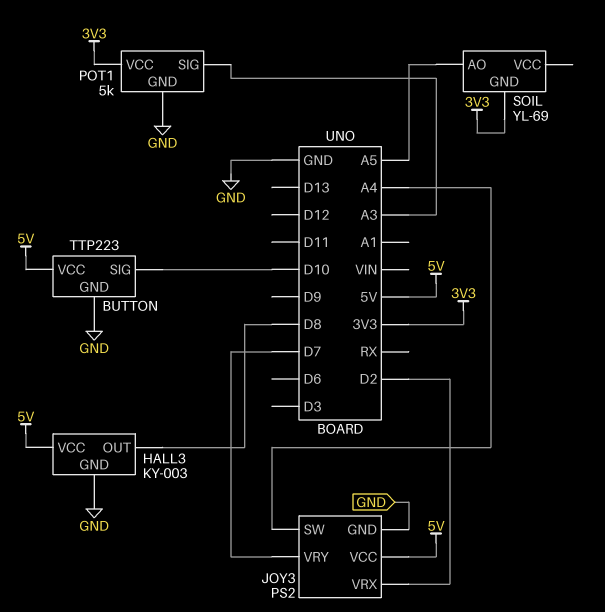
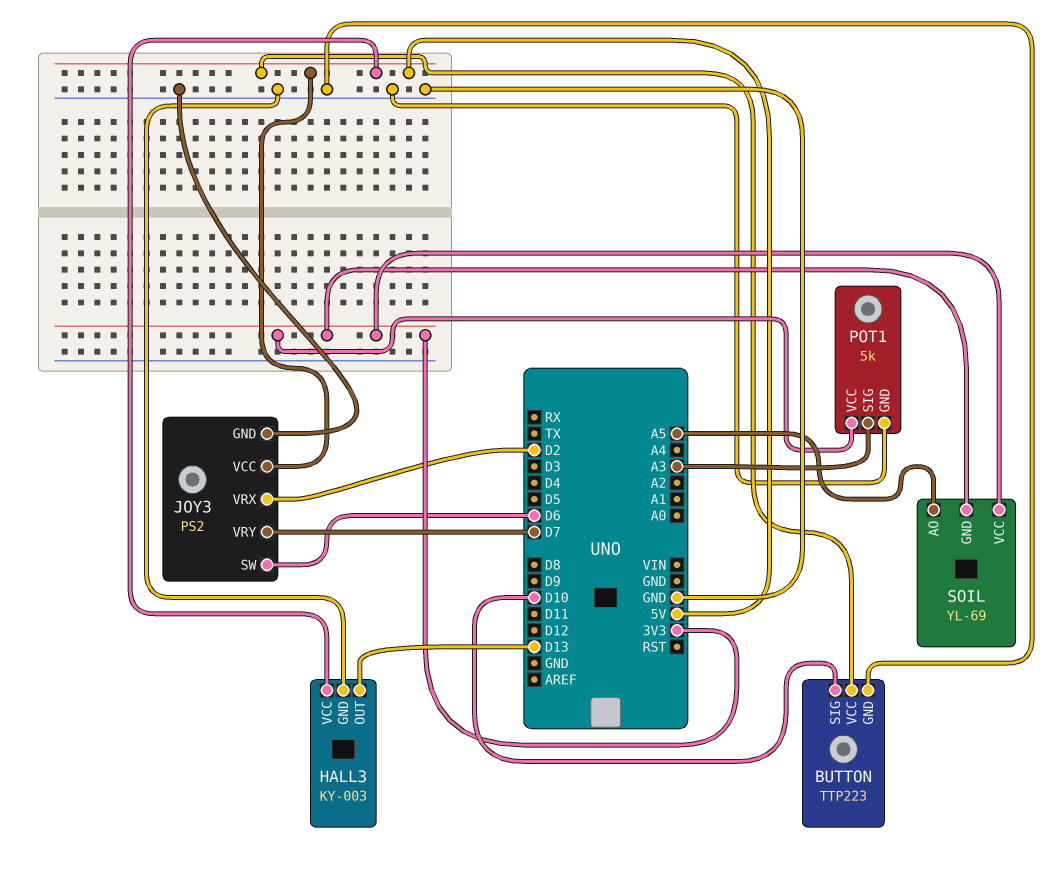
HALL3 pin OUT: D8 -> D13
JOY3 pin SW: A4 -> D6
SOIL pin VCC: none -> 3V3

